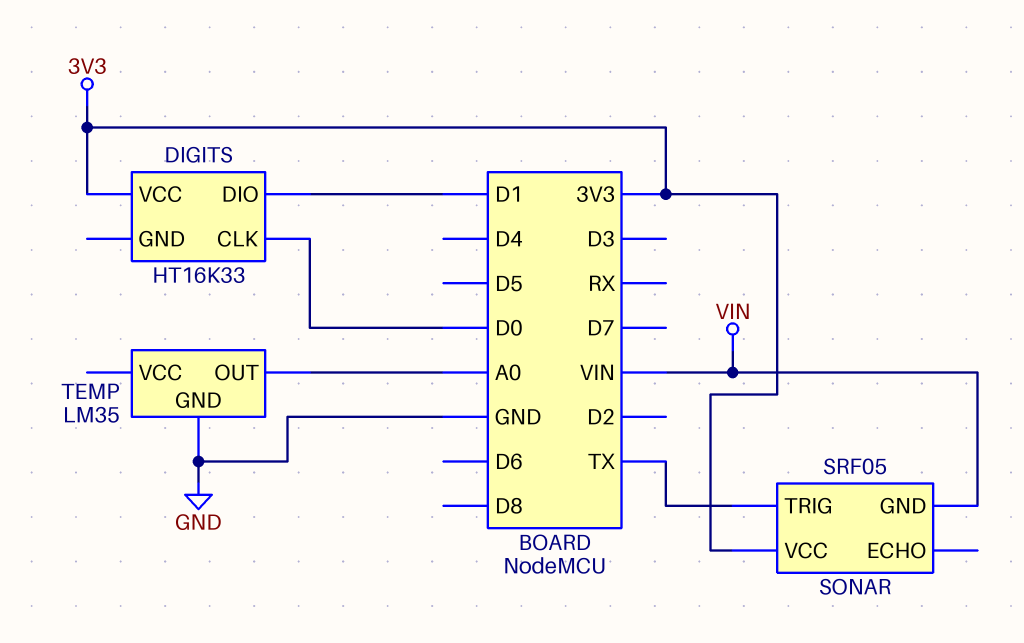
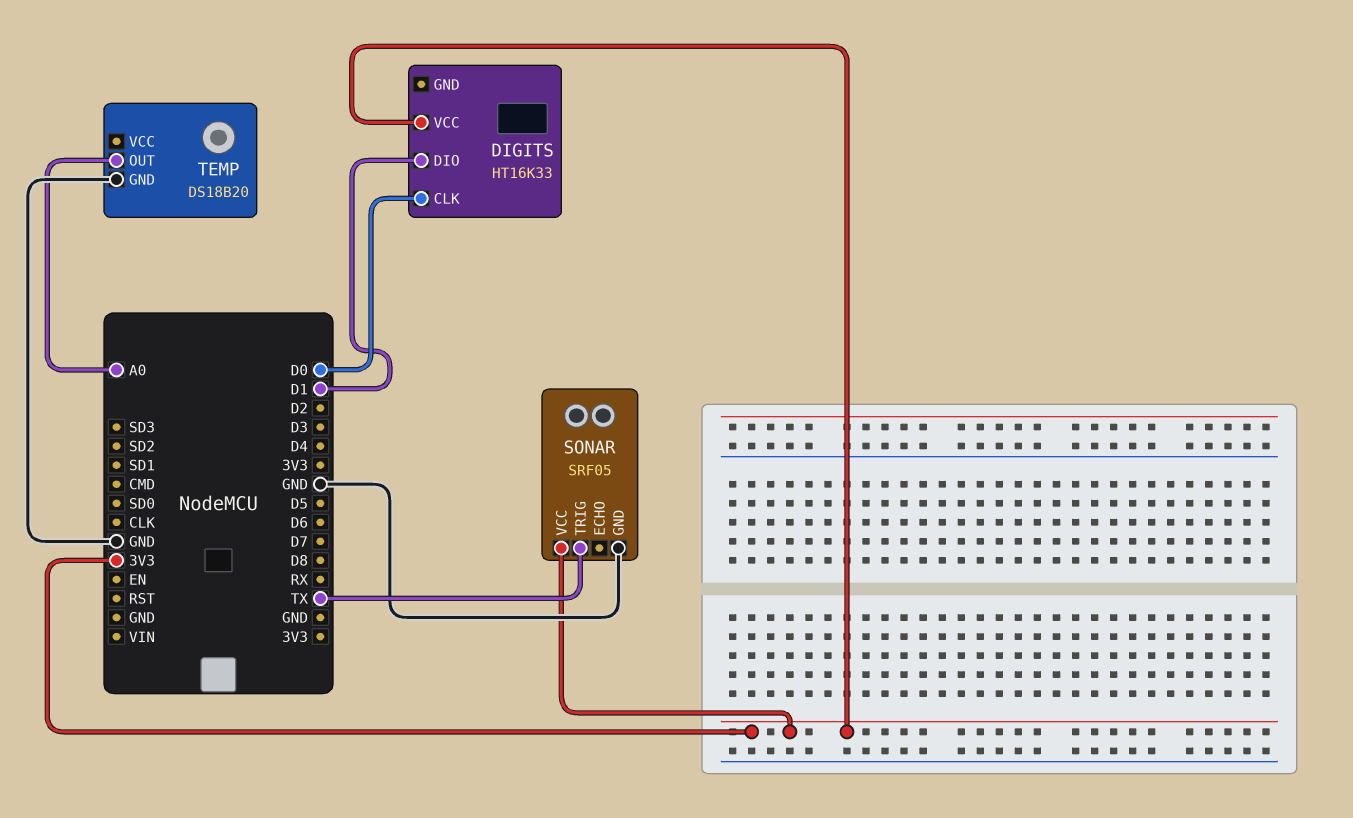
SONAR pin GND: VIN -> GND
TEMP: LM35 -> DS18B20

